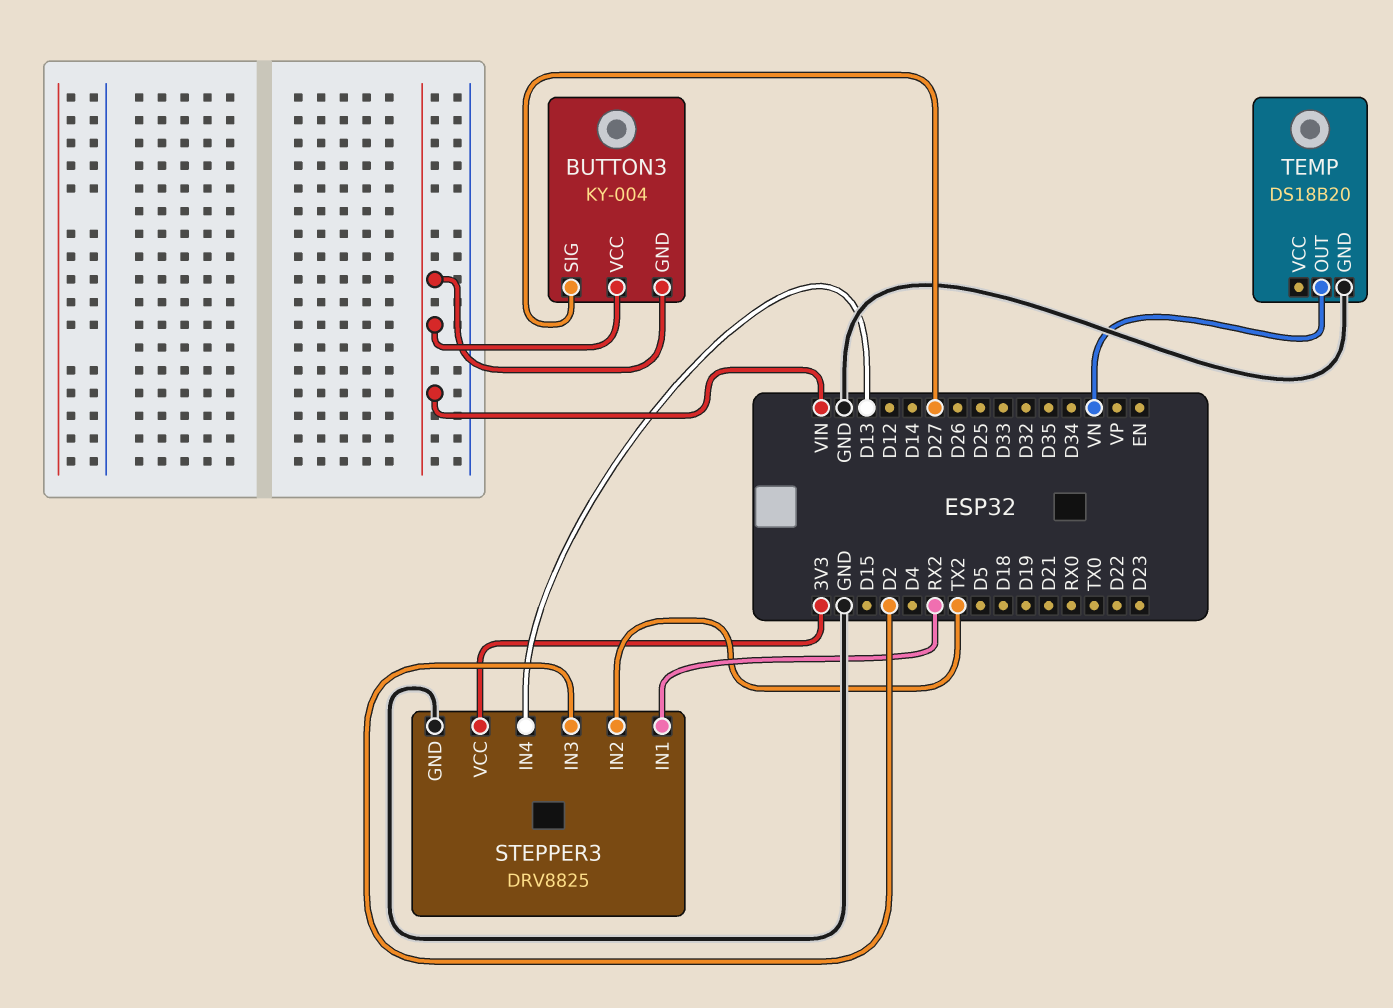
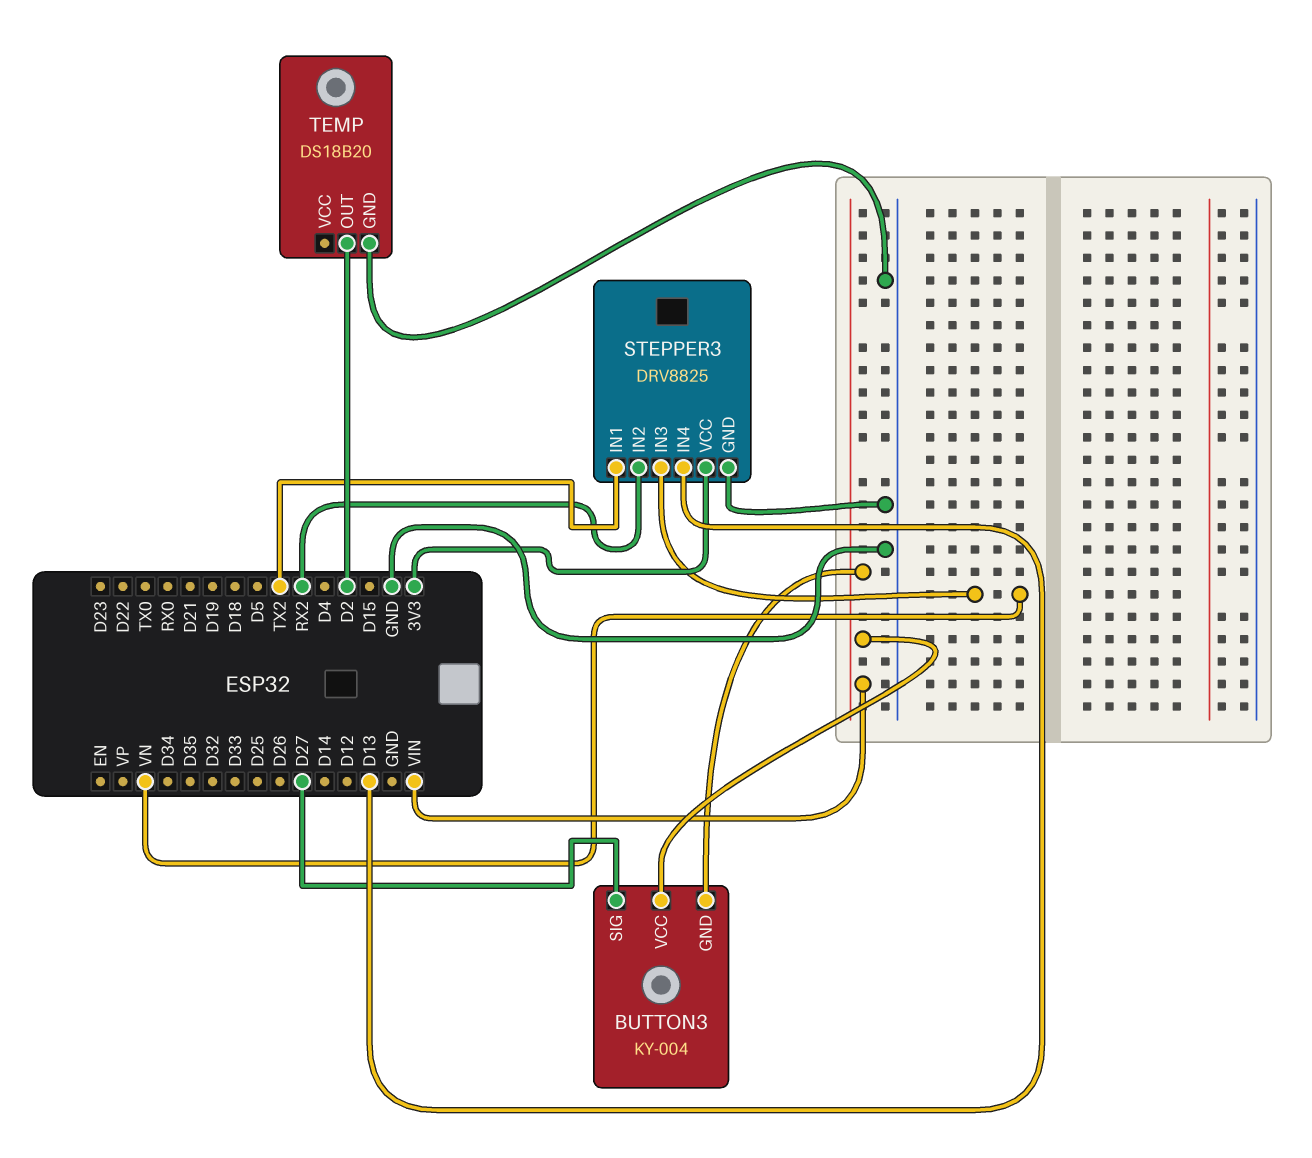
STEPPER3 pin IN1: RX2 -> TX2
STEPPER3 pin IN2: TX2 -> RX2
STEPPER3 pin IN3: D2 -> VN
TEMP pin OUT: VN -> D2

